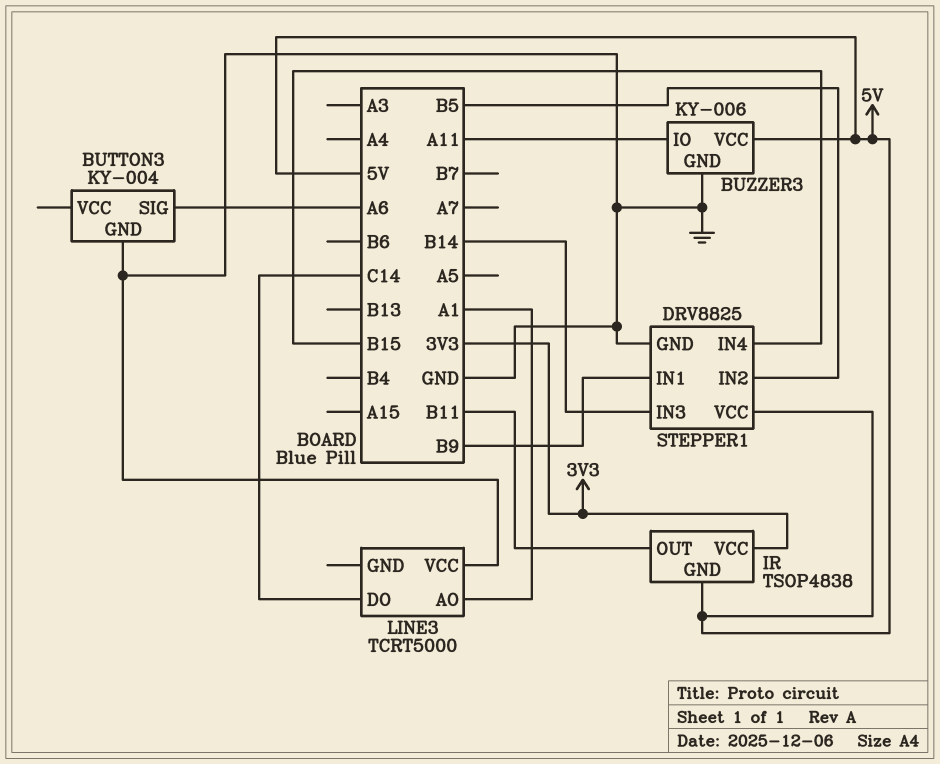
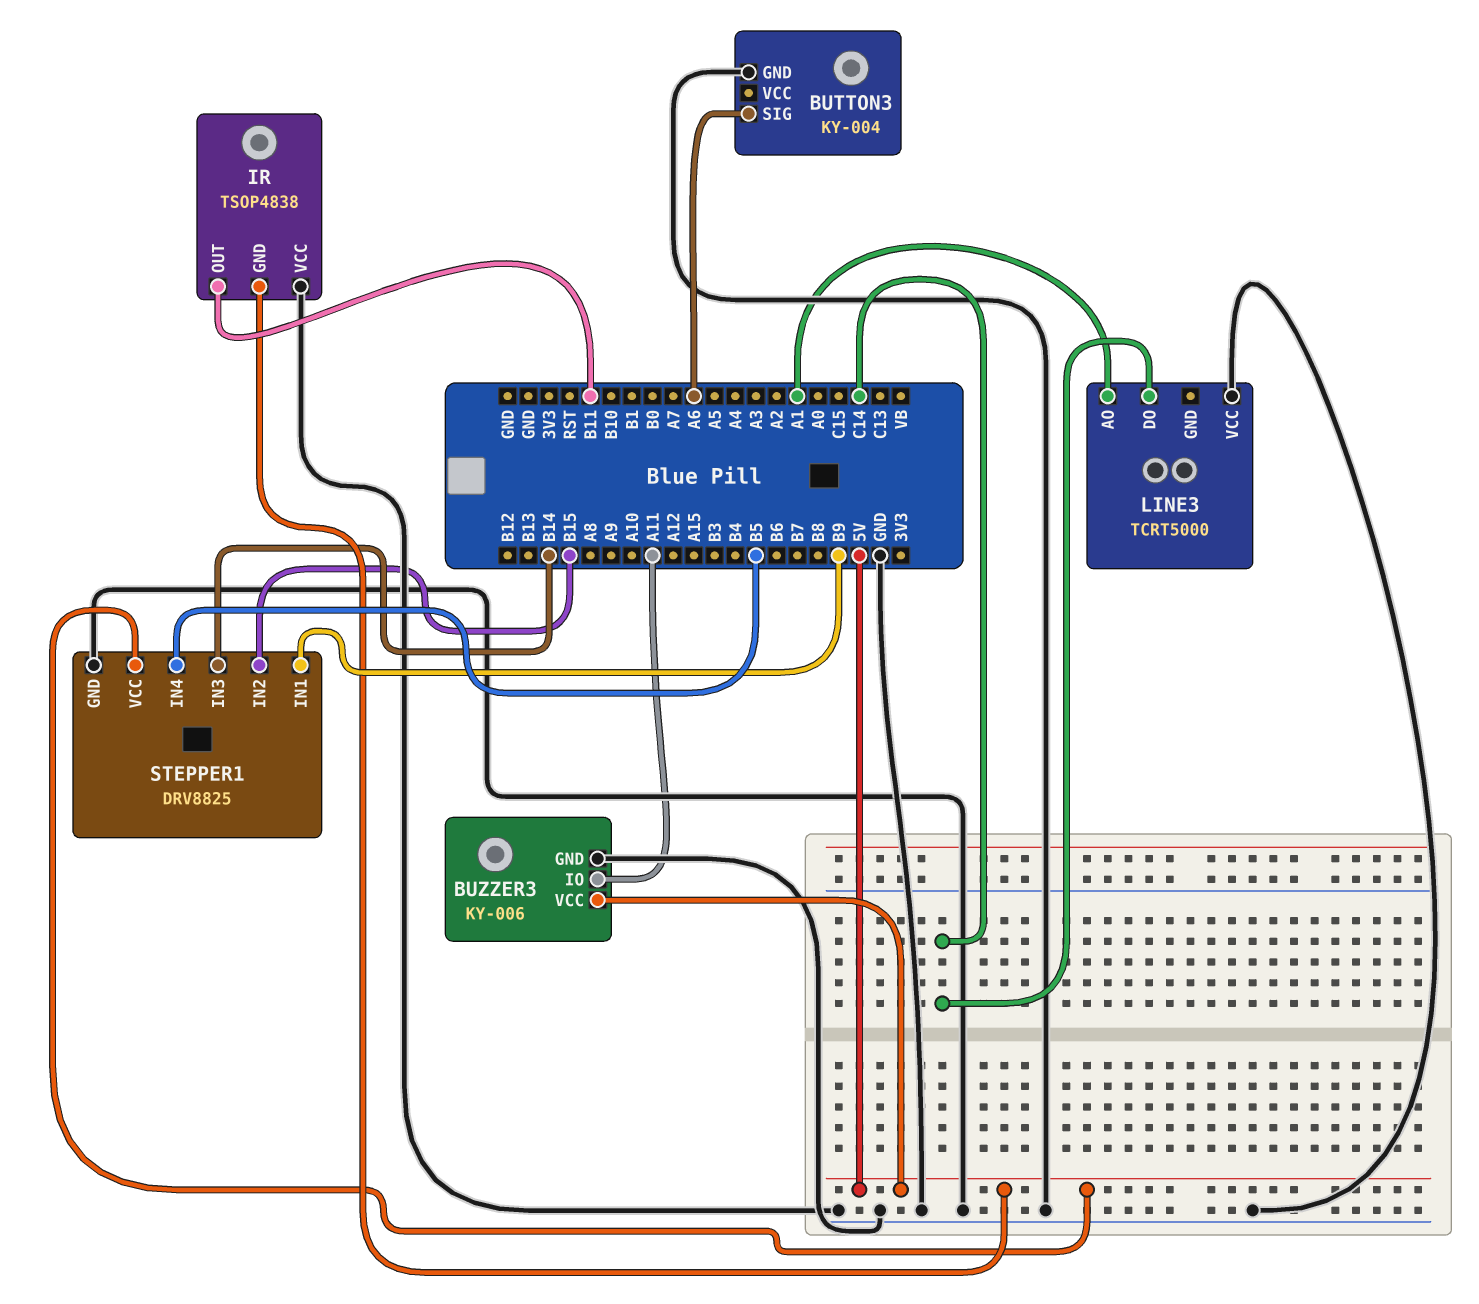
IR pin VCC: 3V3 -> GND
STEPPER1 pin IN2: B5 -> B15
STEPPER1 pin IN4: B15 -> B5

